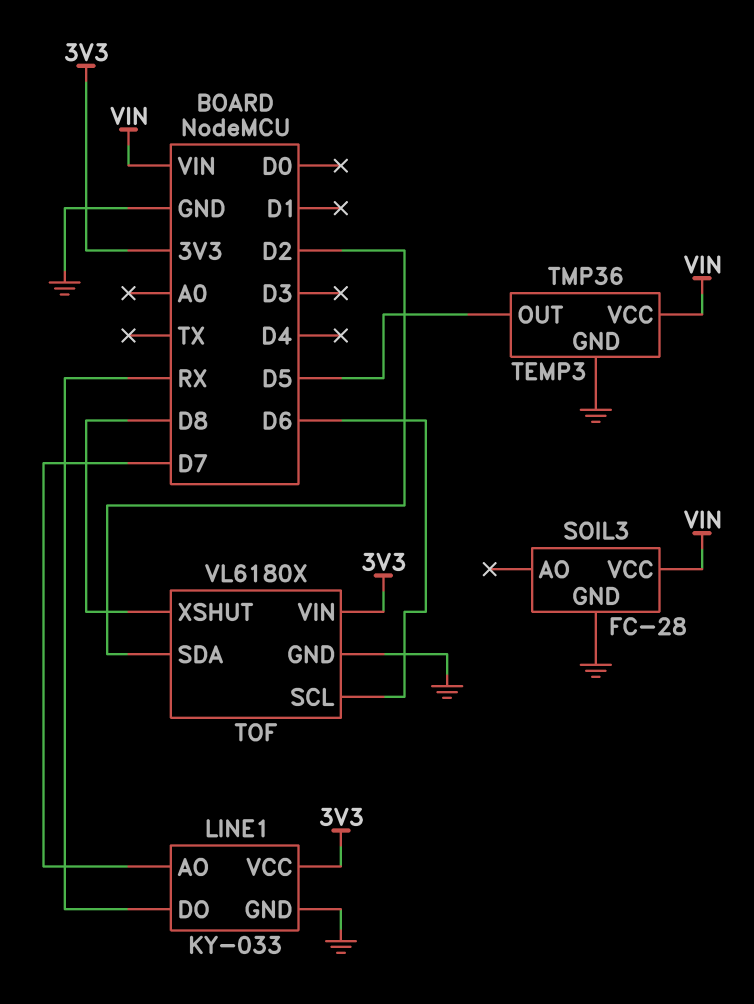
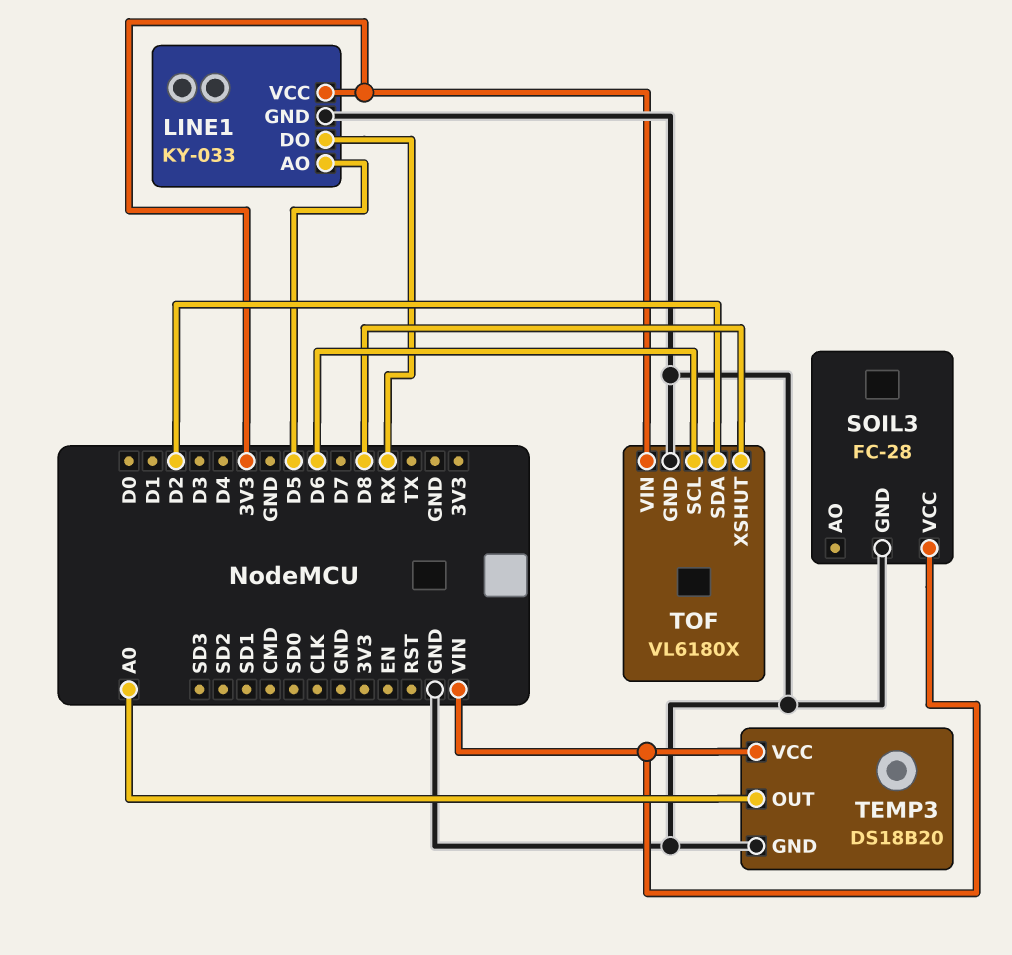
LINE1 pin AO: D7 -> D5
TEMP3: TMP36 -> DS18B20
TEMP3 pin OUT: D5 -> A0

